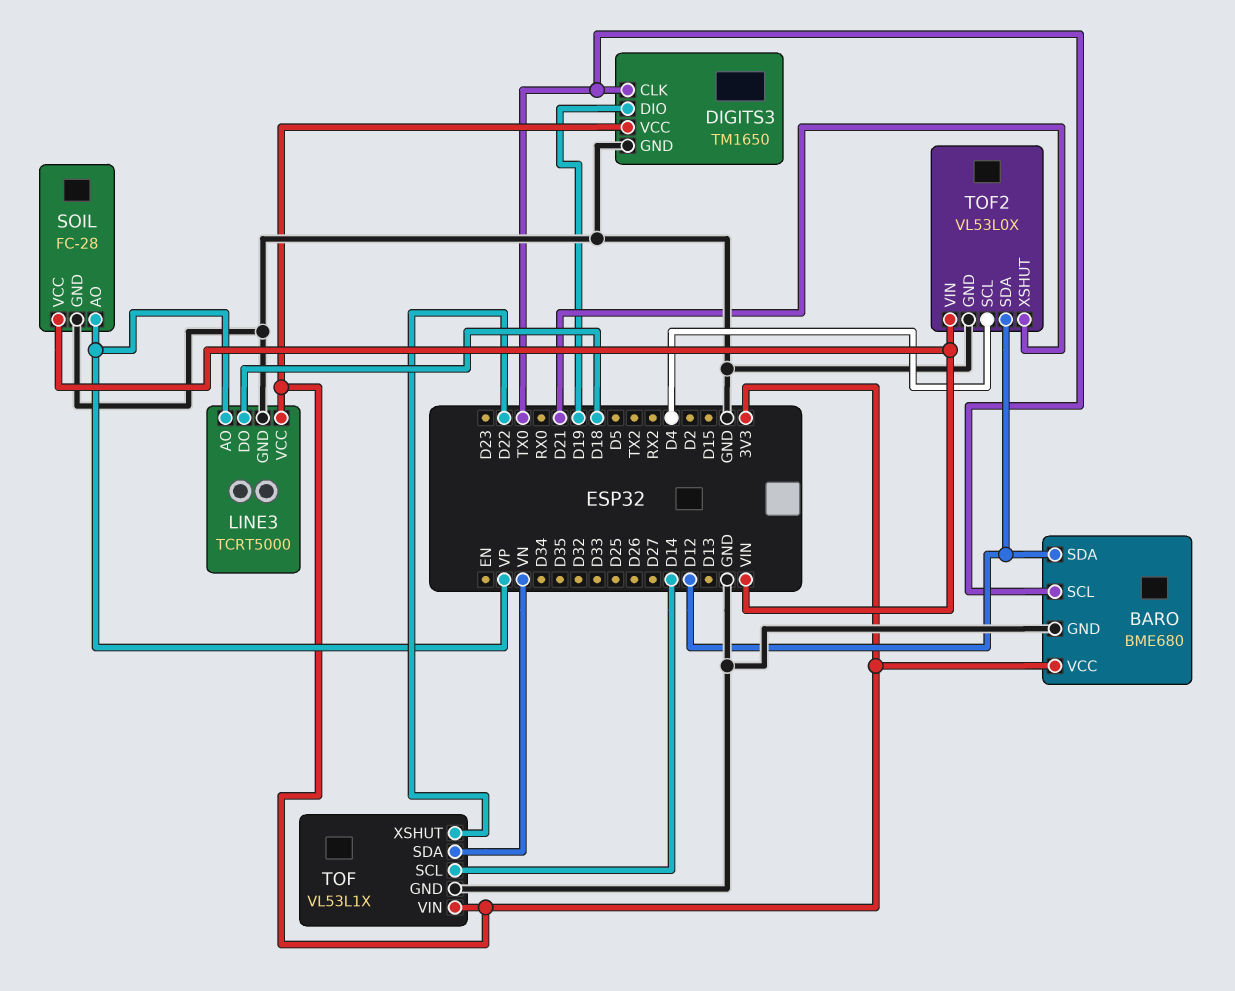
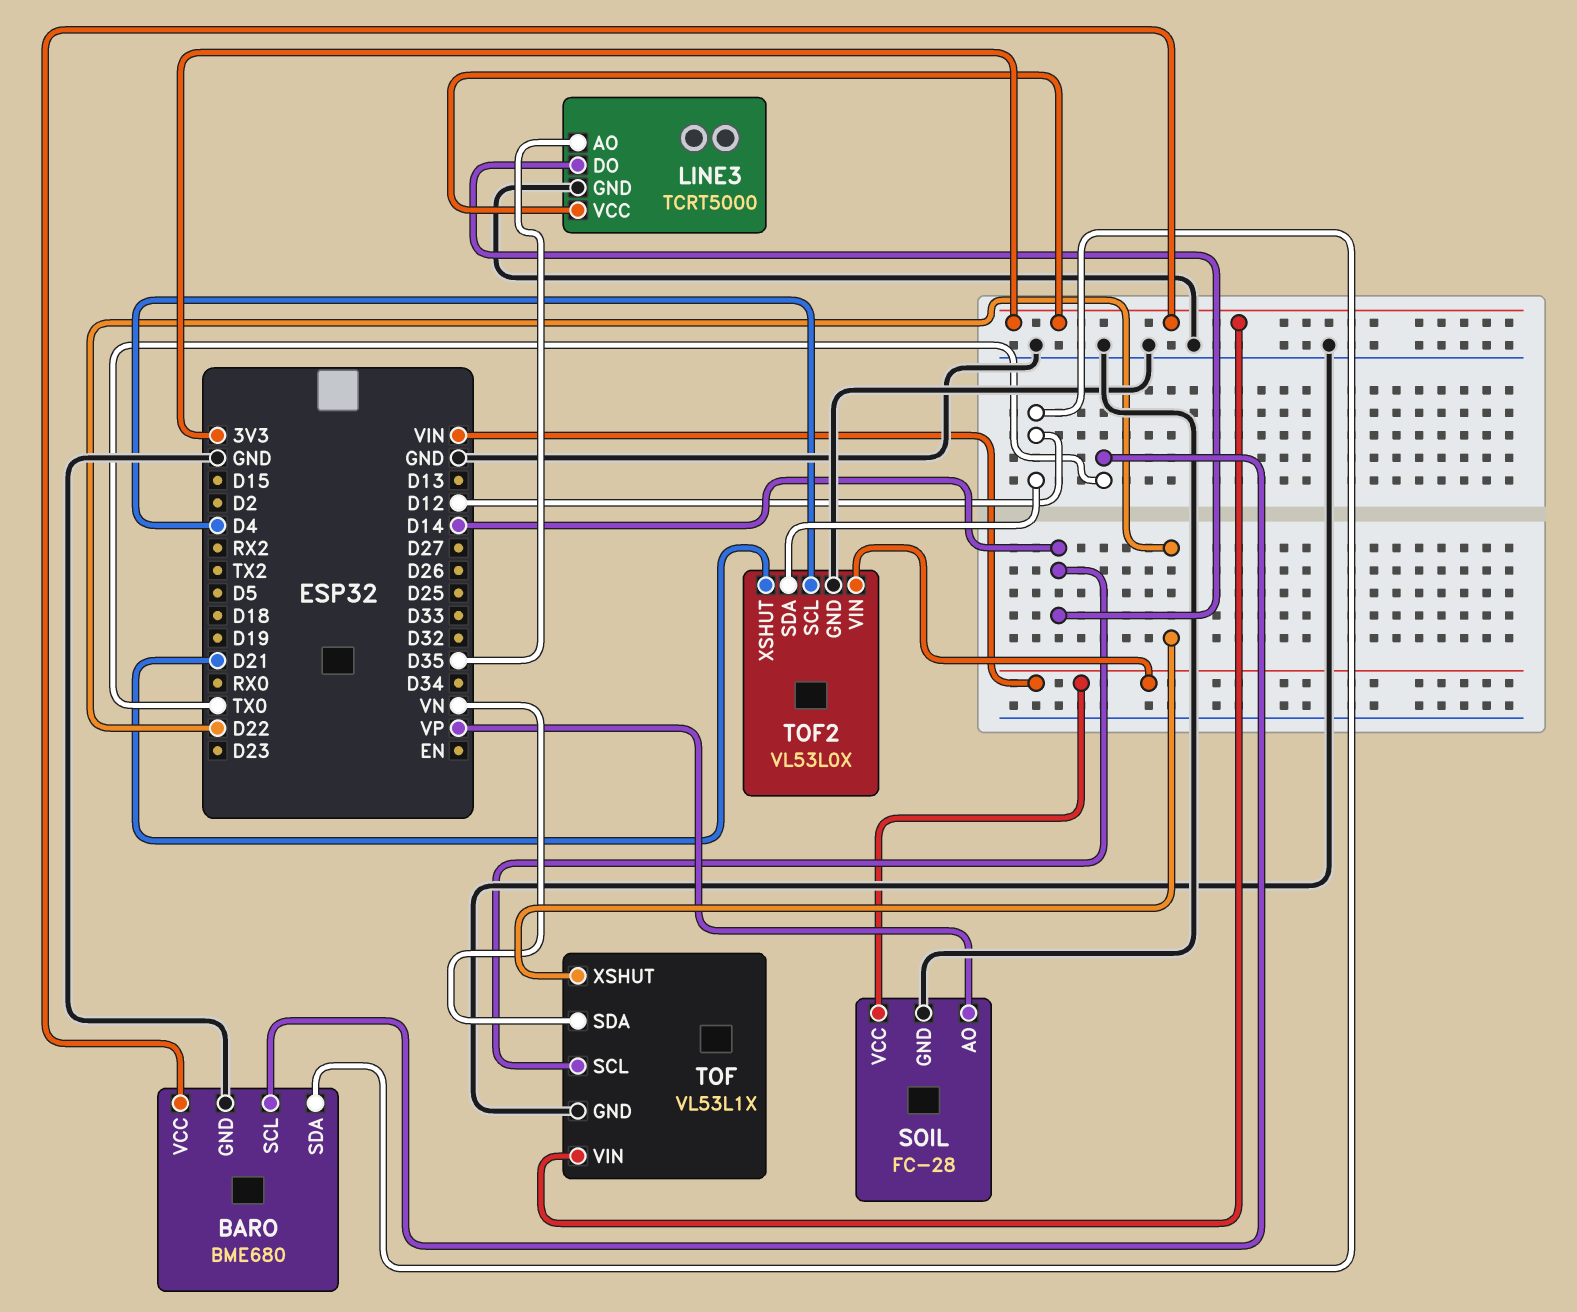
DIGITS3: TM1650 -> none
DIGITS3 pin CLK: TX0 -> none
DIGITS3 pin DIO: D19 -> none
DIGITS3 pin GND: GND -> none
DIGITS3 pin VCC: 3V3 -> none
LINE3 pin AO: VP -> D35
LINE3 pin DO: D18 -> D14

